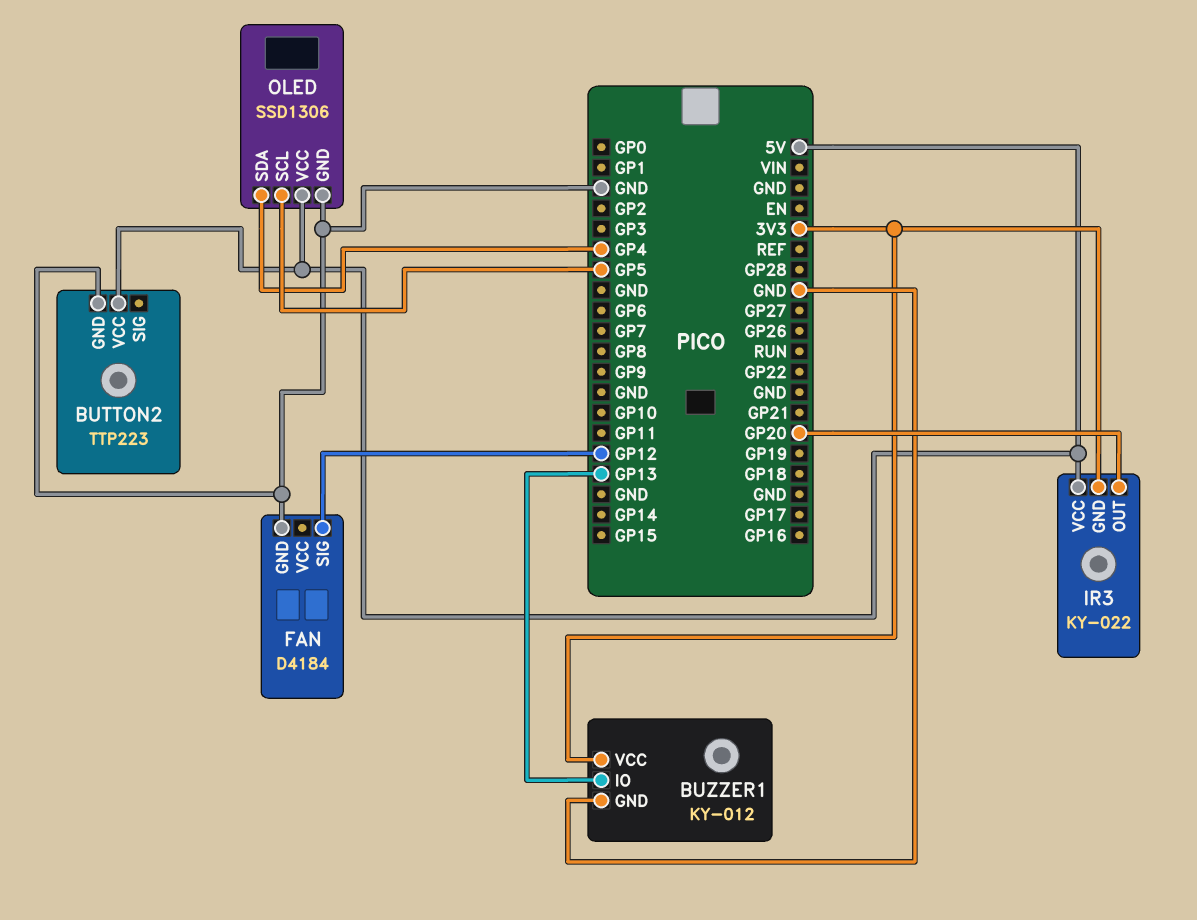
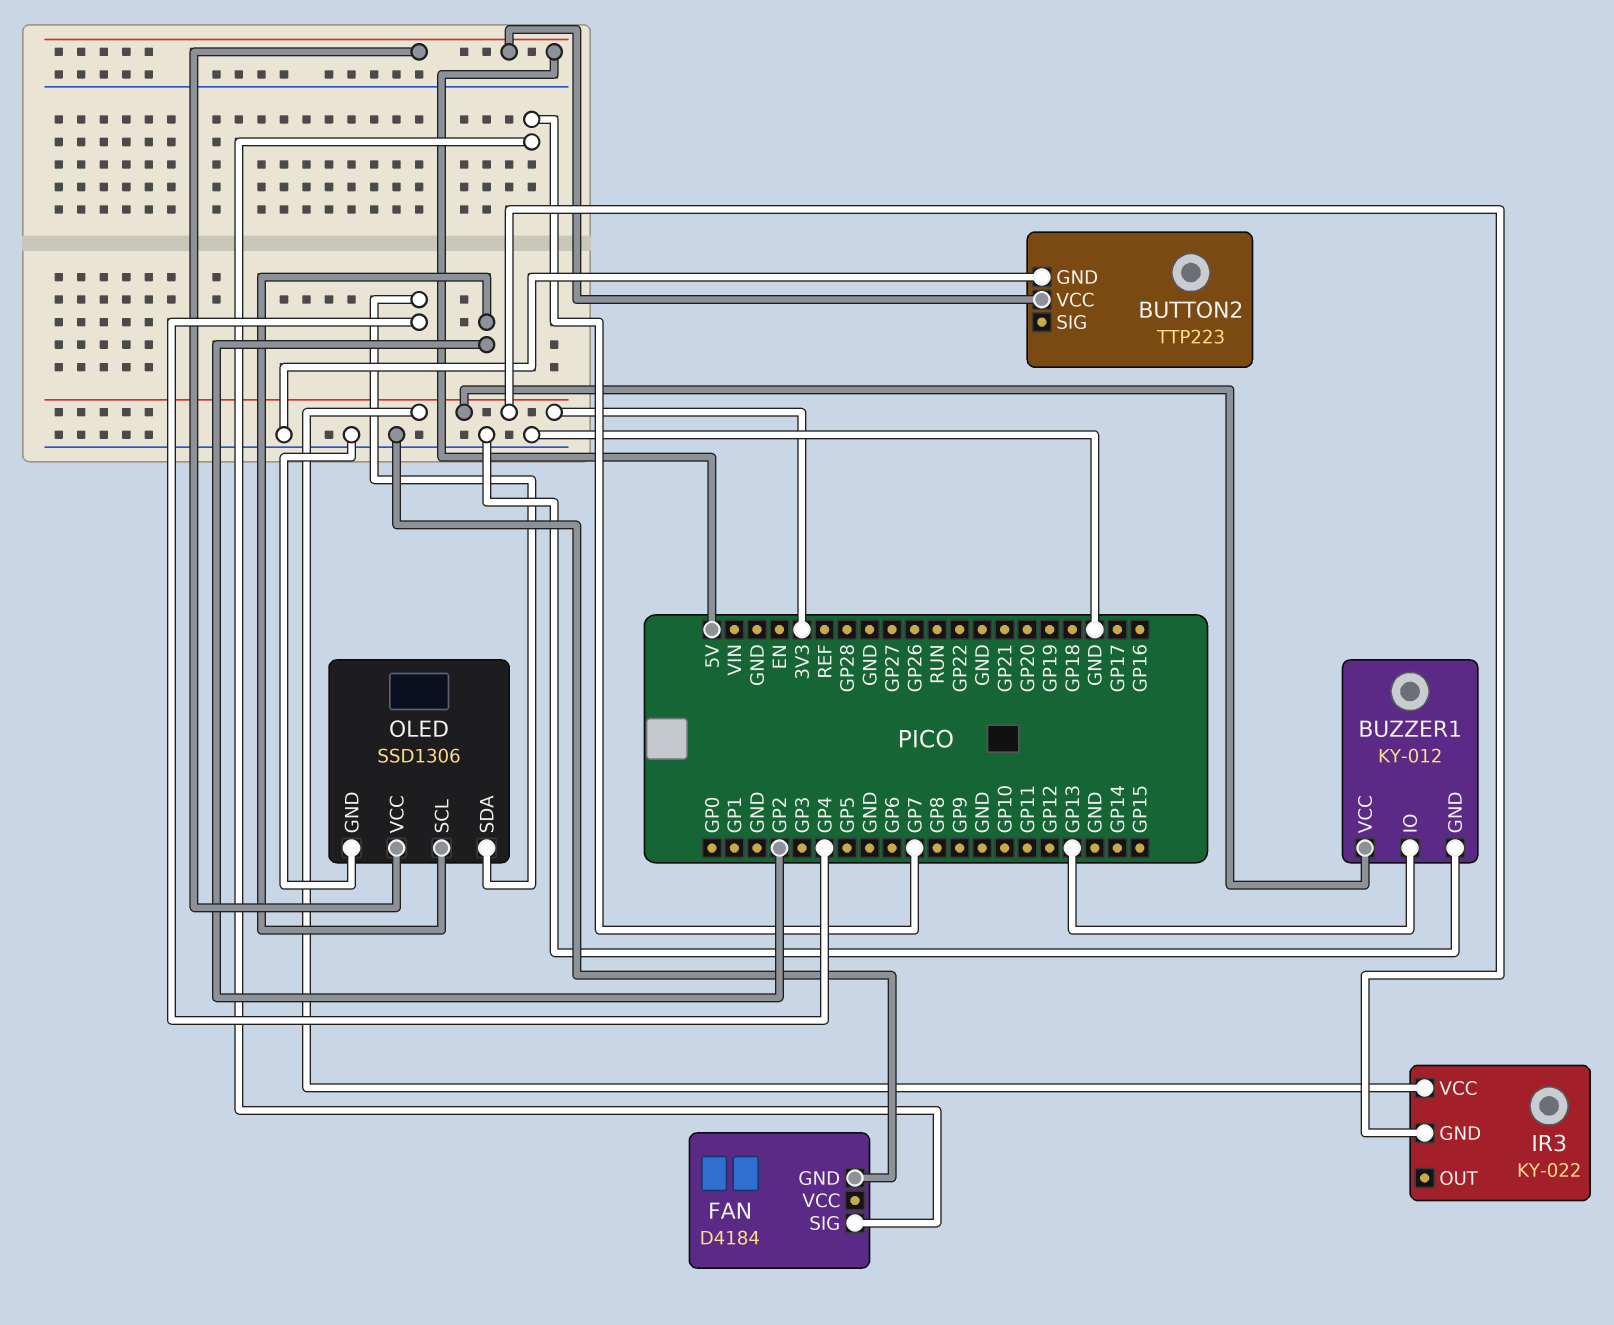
FAN pin SIG: GP12 -> GP7
IR3 pin OUT: GP20 -> none
IR3 pin VCC: 5V -> 3V3
OLED pin SCL: GP5 -> GP2

